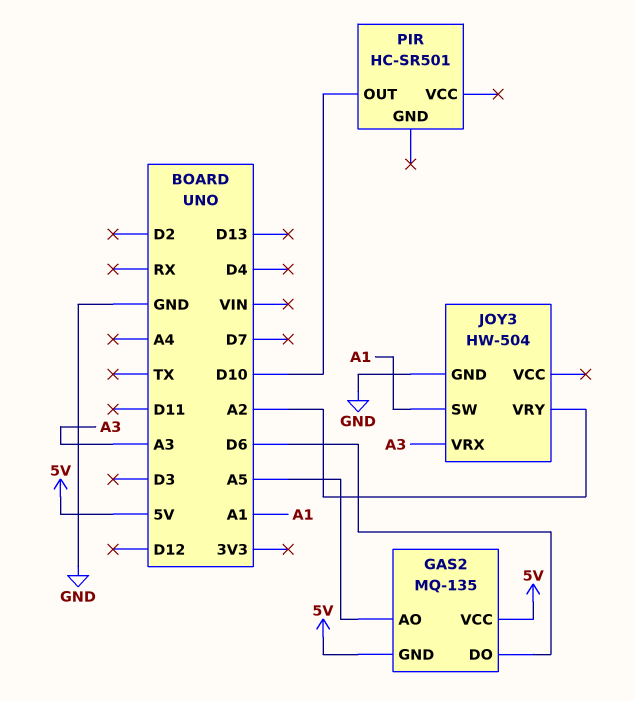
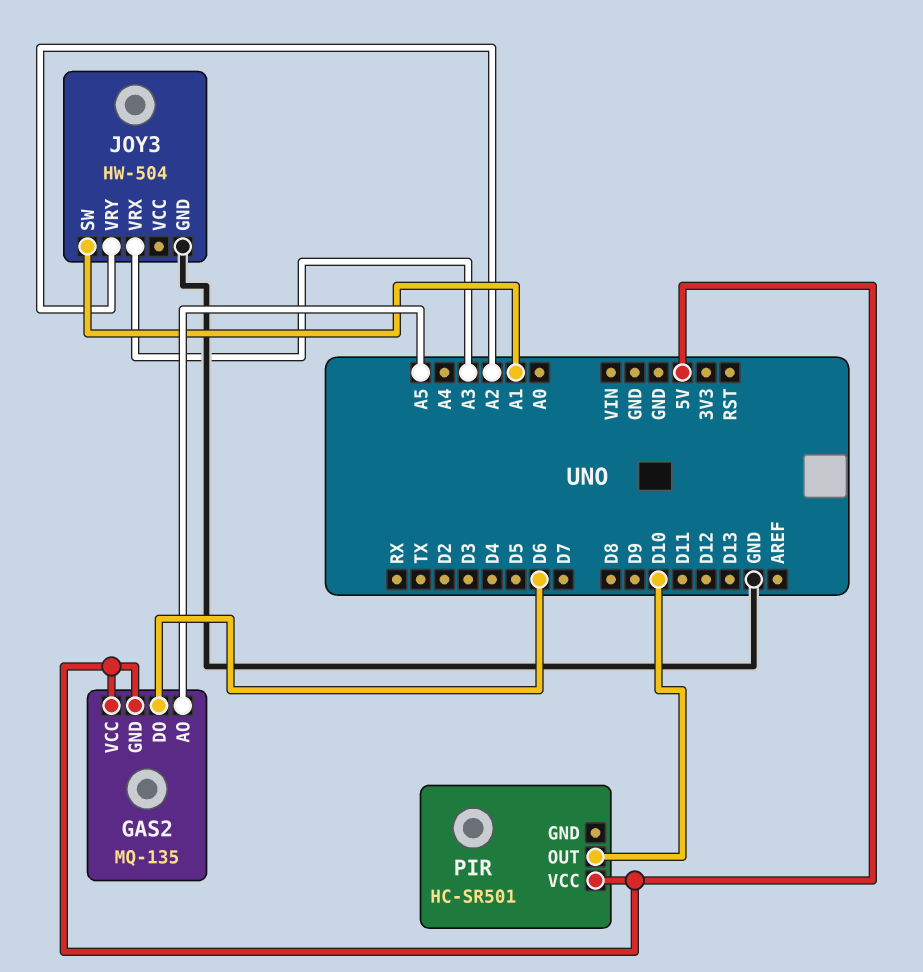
PIR pin VCC: none -> 5V

